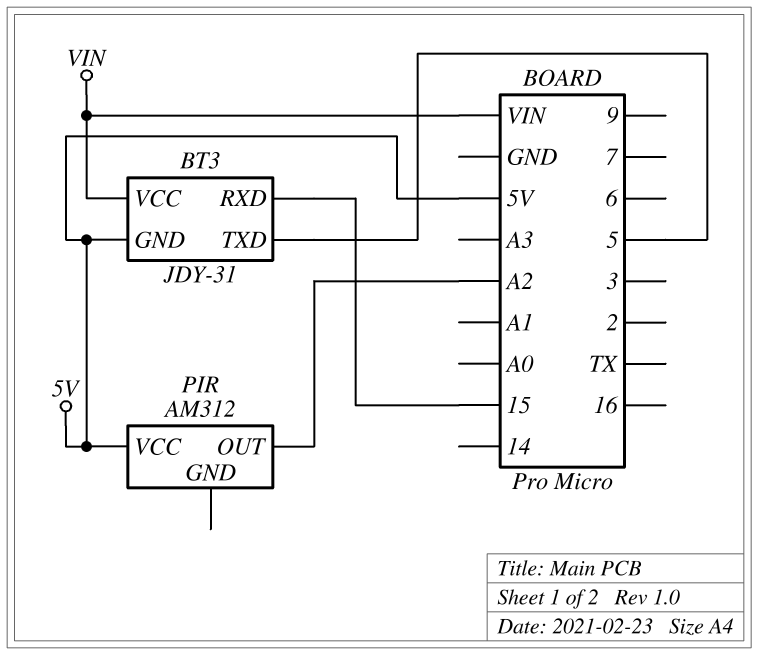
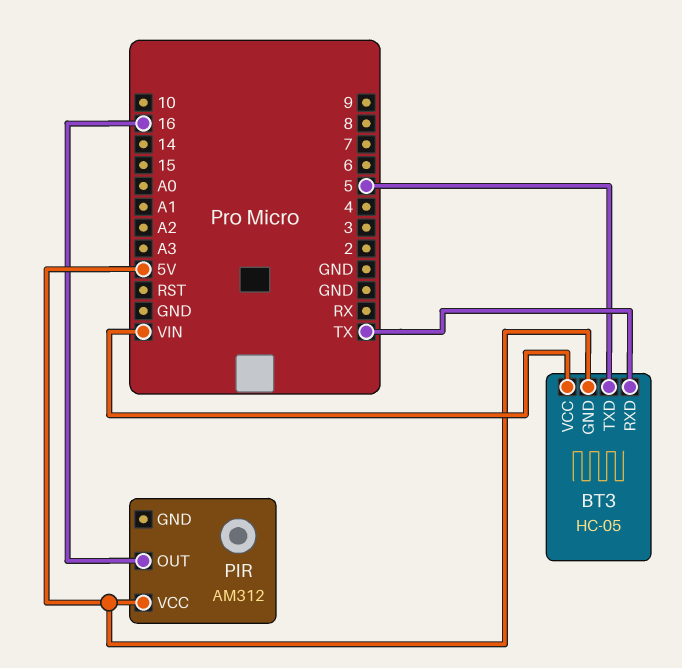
BT3: JDY-31 -> HC-05
BT3 pin RXD: 15 -> TX
PIR pin OUT: A2 -> 16

